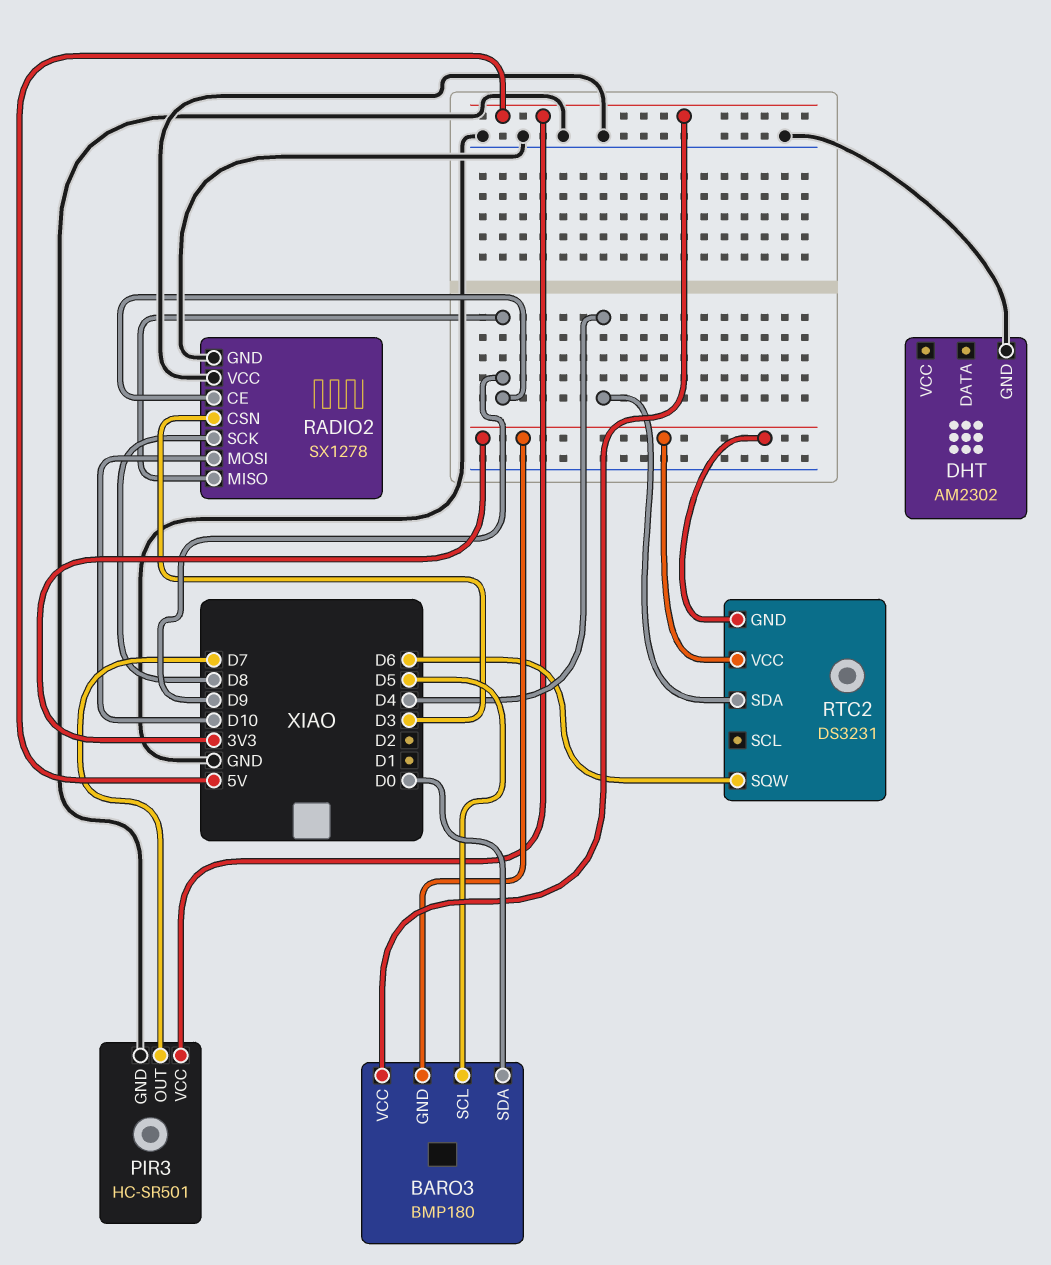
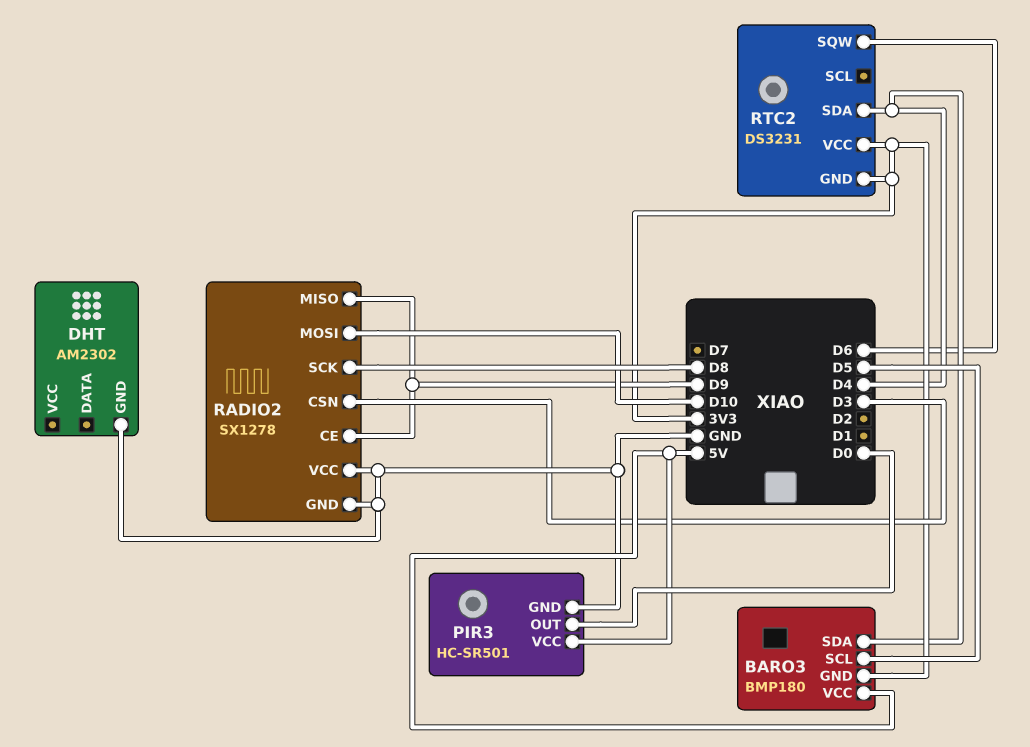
BARO3 pin SDA: D0 -> D4
PIR3 pin OUT: D7 -> D0

